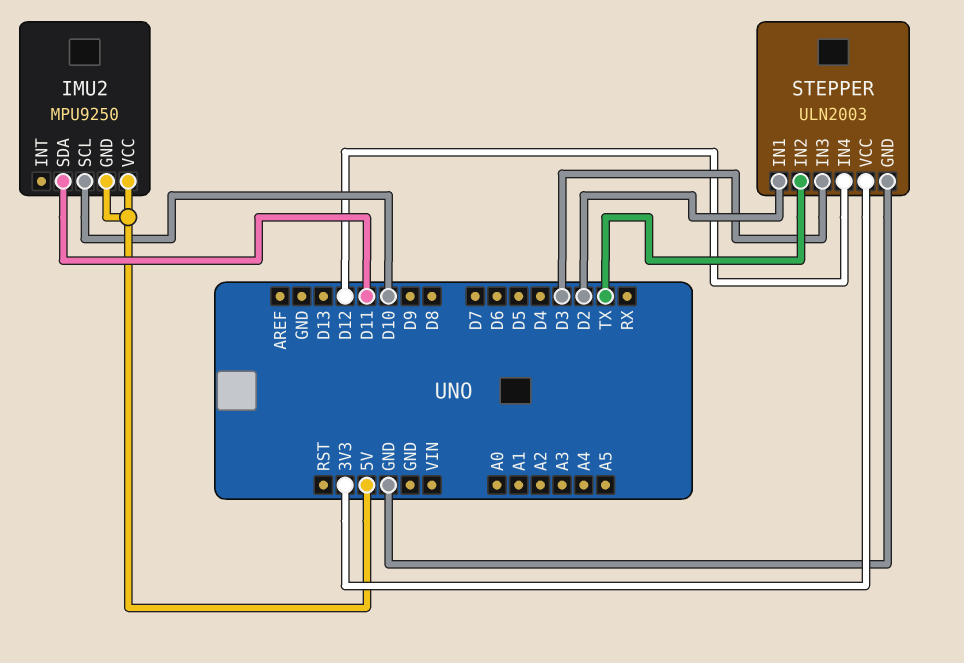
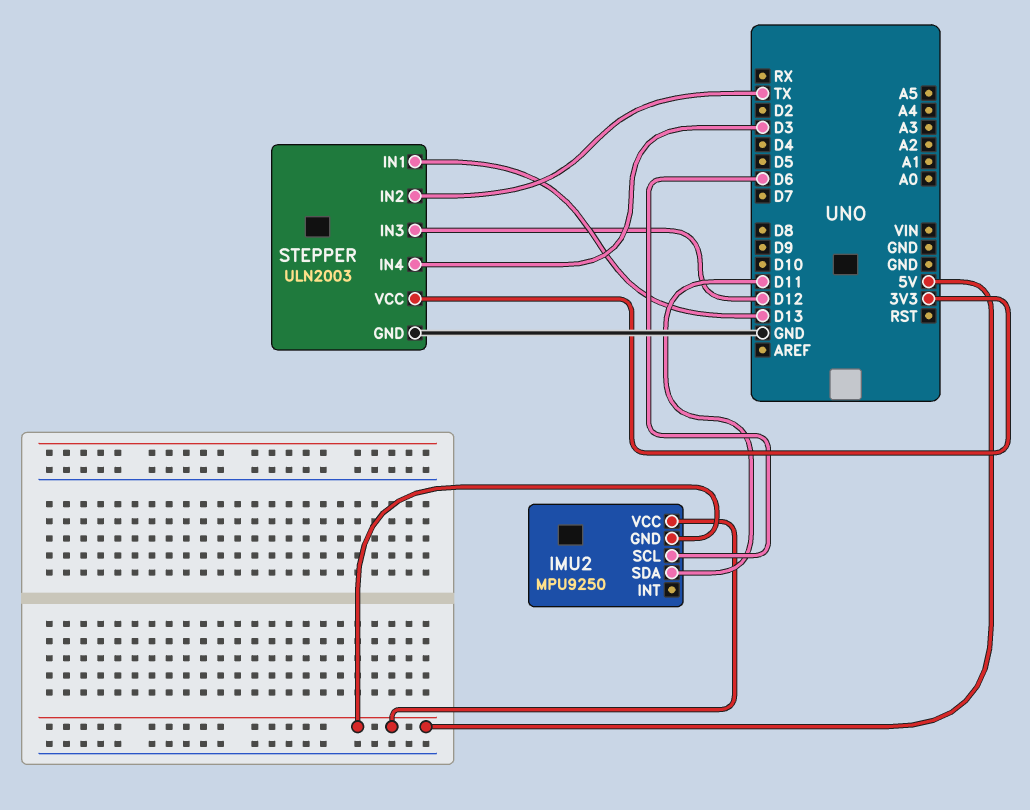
IMU2 pin SCL: D10 -> D6
STEPPER pin IN1: D2 -> D13
STEPPER pin IN3: D3 -> D12
STEPPER pin IN4: D12 -> D3

